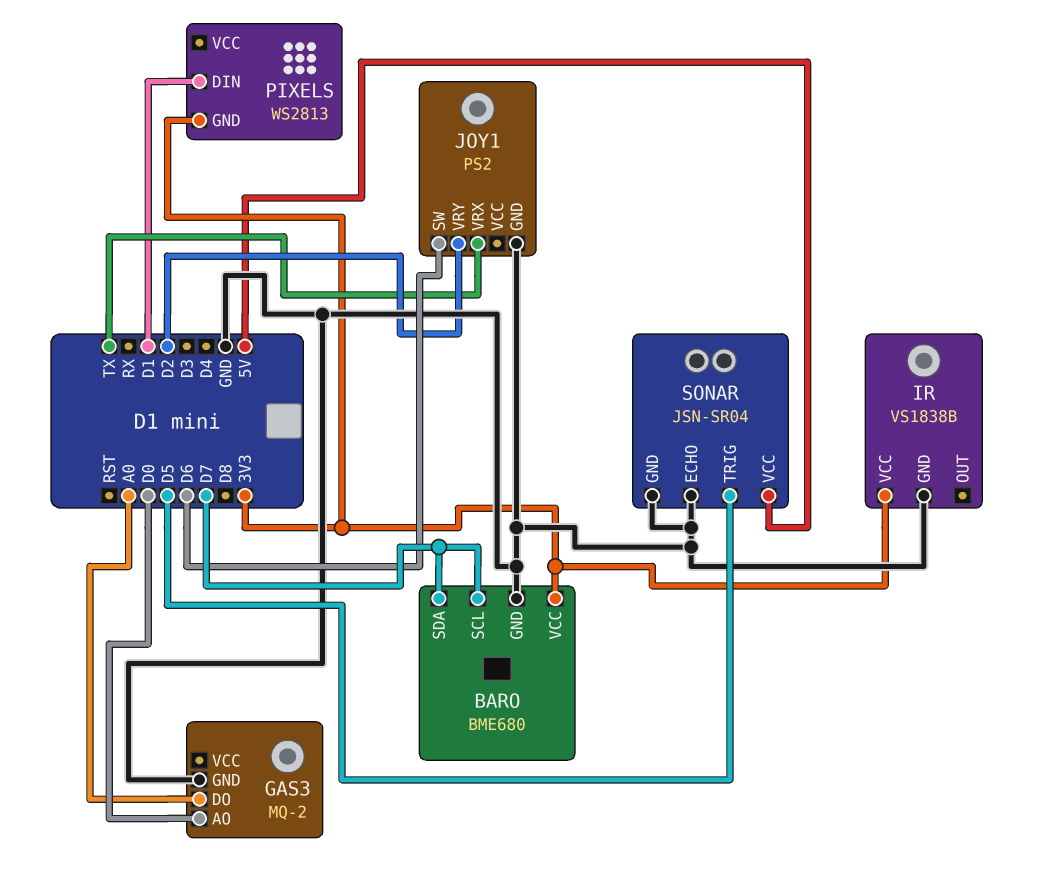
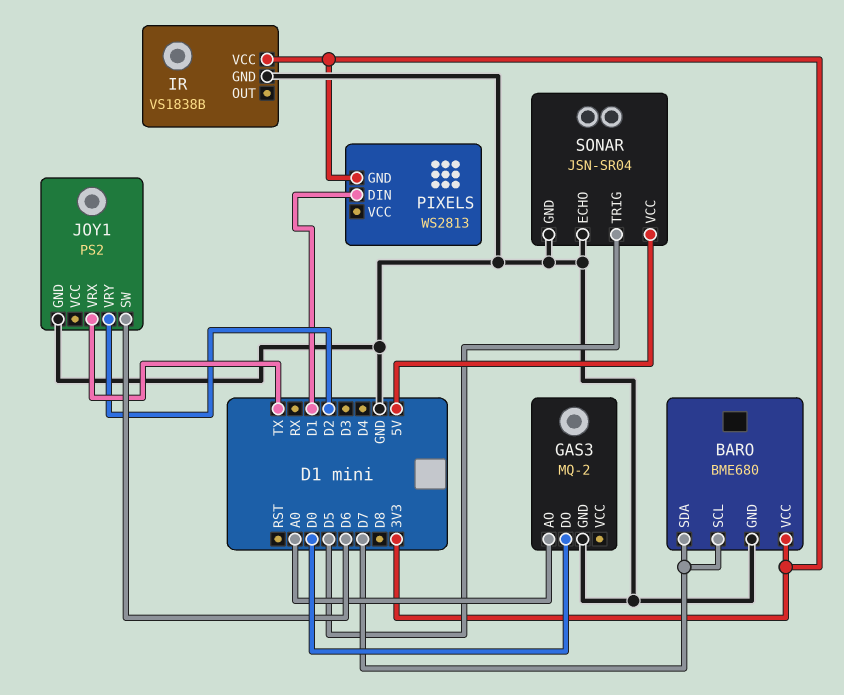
GAS3 pin AO: D0 -> A0
GAS3 pin DO: A0 -> D0

